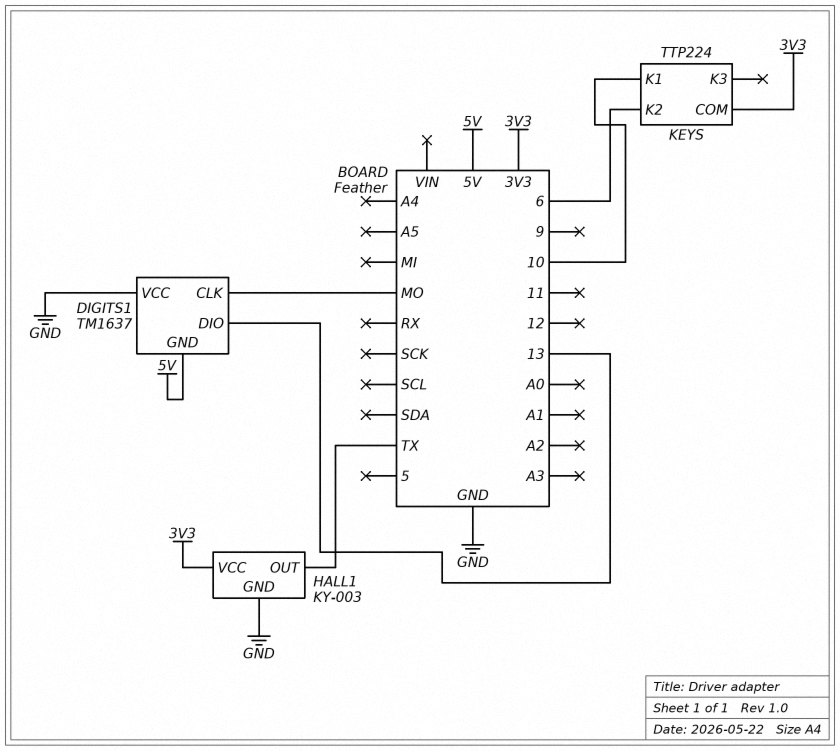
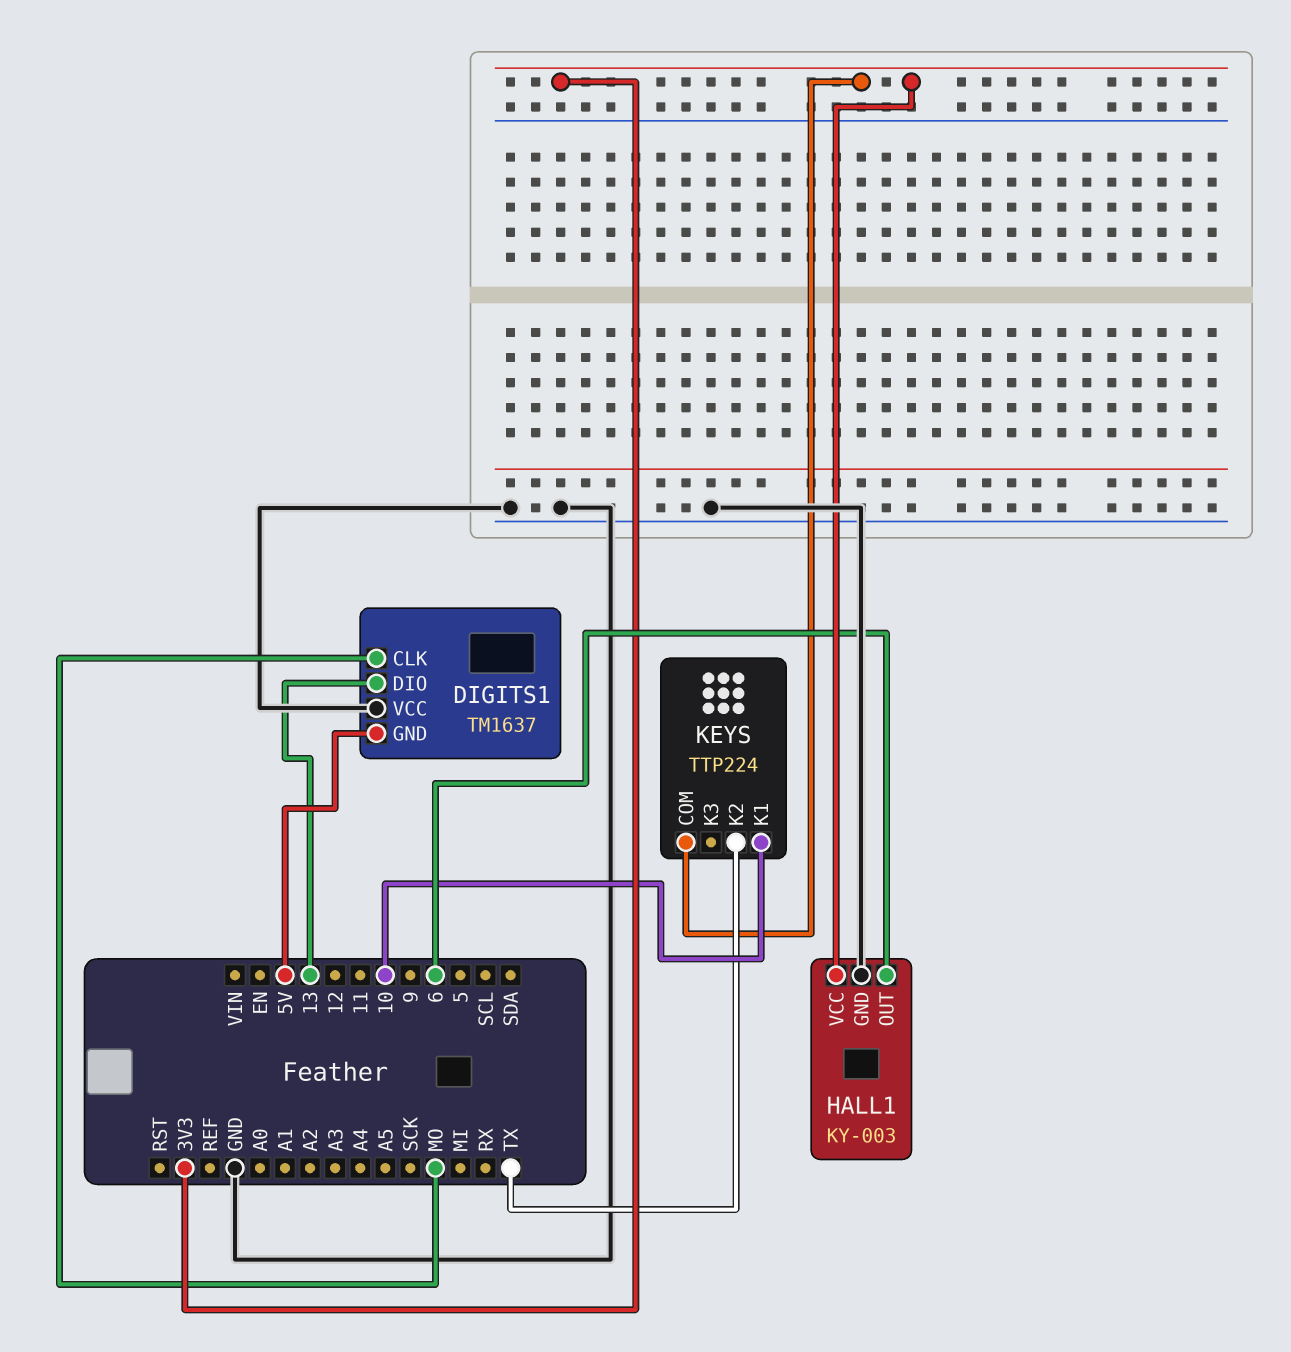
HALL1 pin OUT: TX -> 6
KEYS pin K2: 6 -> TX

